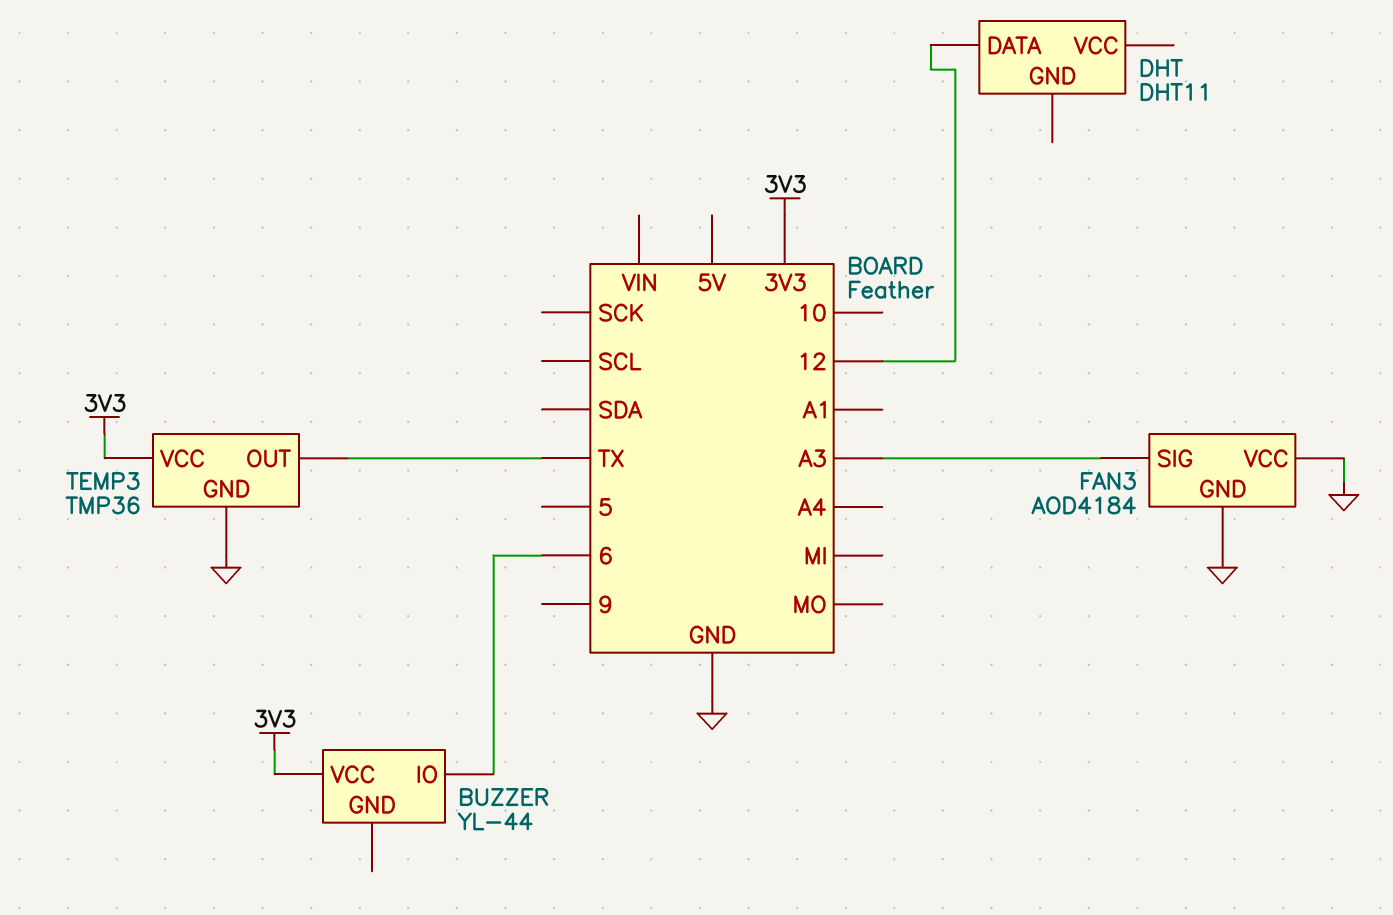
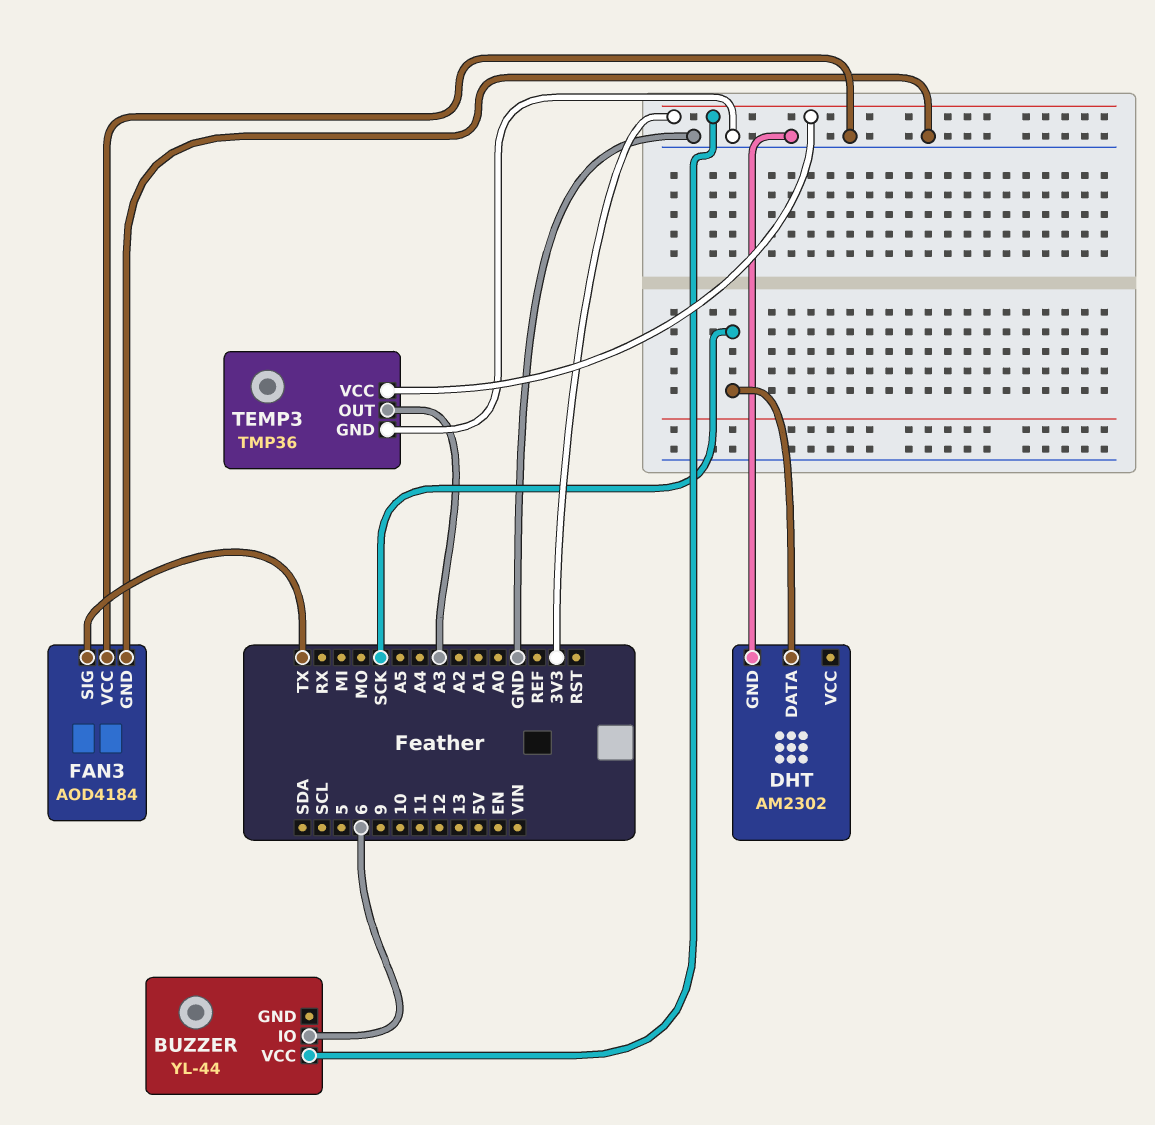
DHT: DHT11 -> AM2302
DHT pin DATA: 12 -> SCK
DHT pin GND: none -> GND
FAN3 pin SIG: A3 -> TX
TEMP3 pin OUT: TX -> A3

